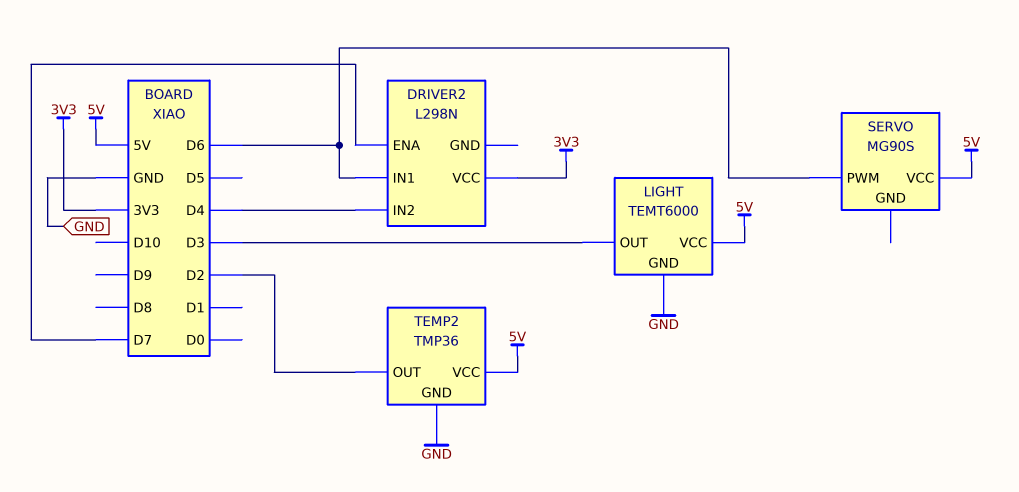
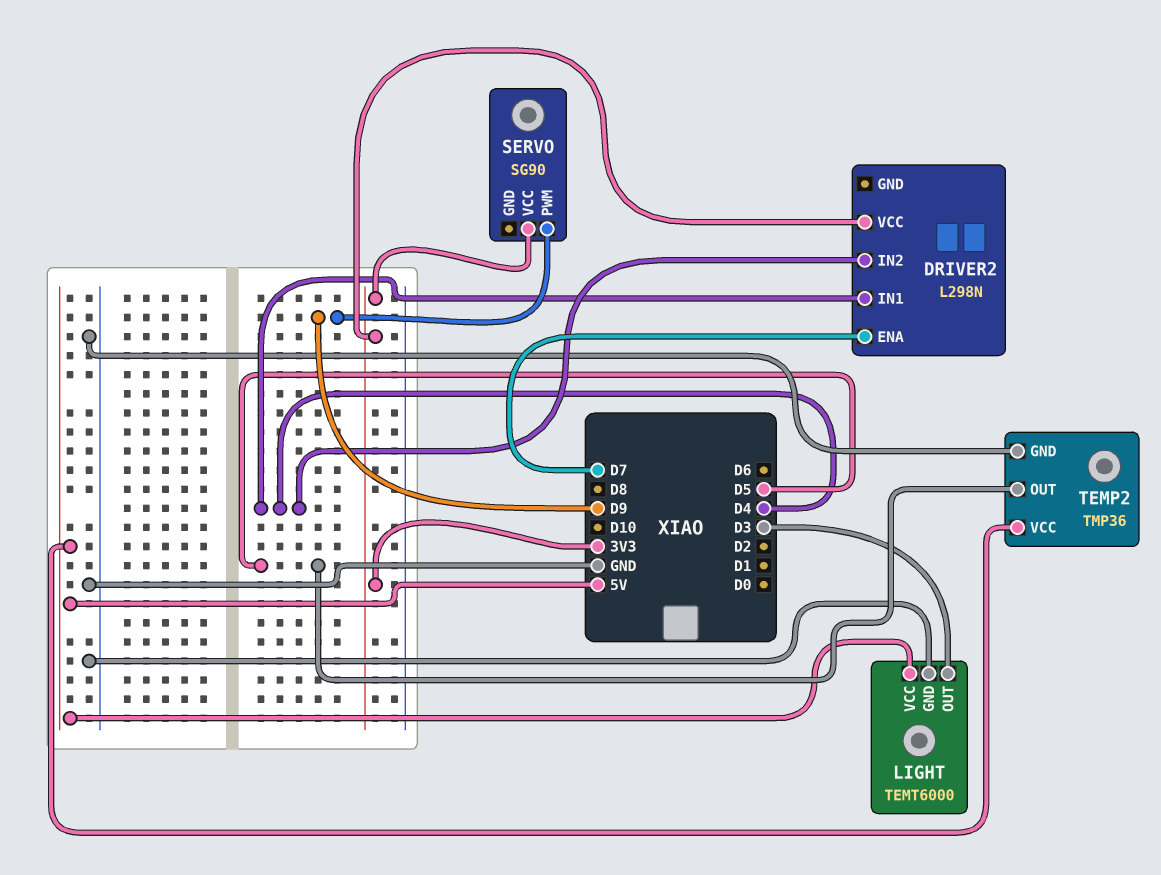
DRIVER2 pin IN1: D6 -> D4
SERVO: MG90S -> SG90
SERVO pin PWM: D6 -> D9
SERVO pin VCC: 5V -> 3V3
TEMP2 pin OUT: D2 -> D5

